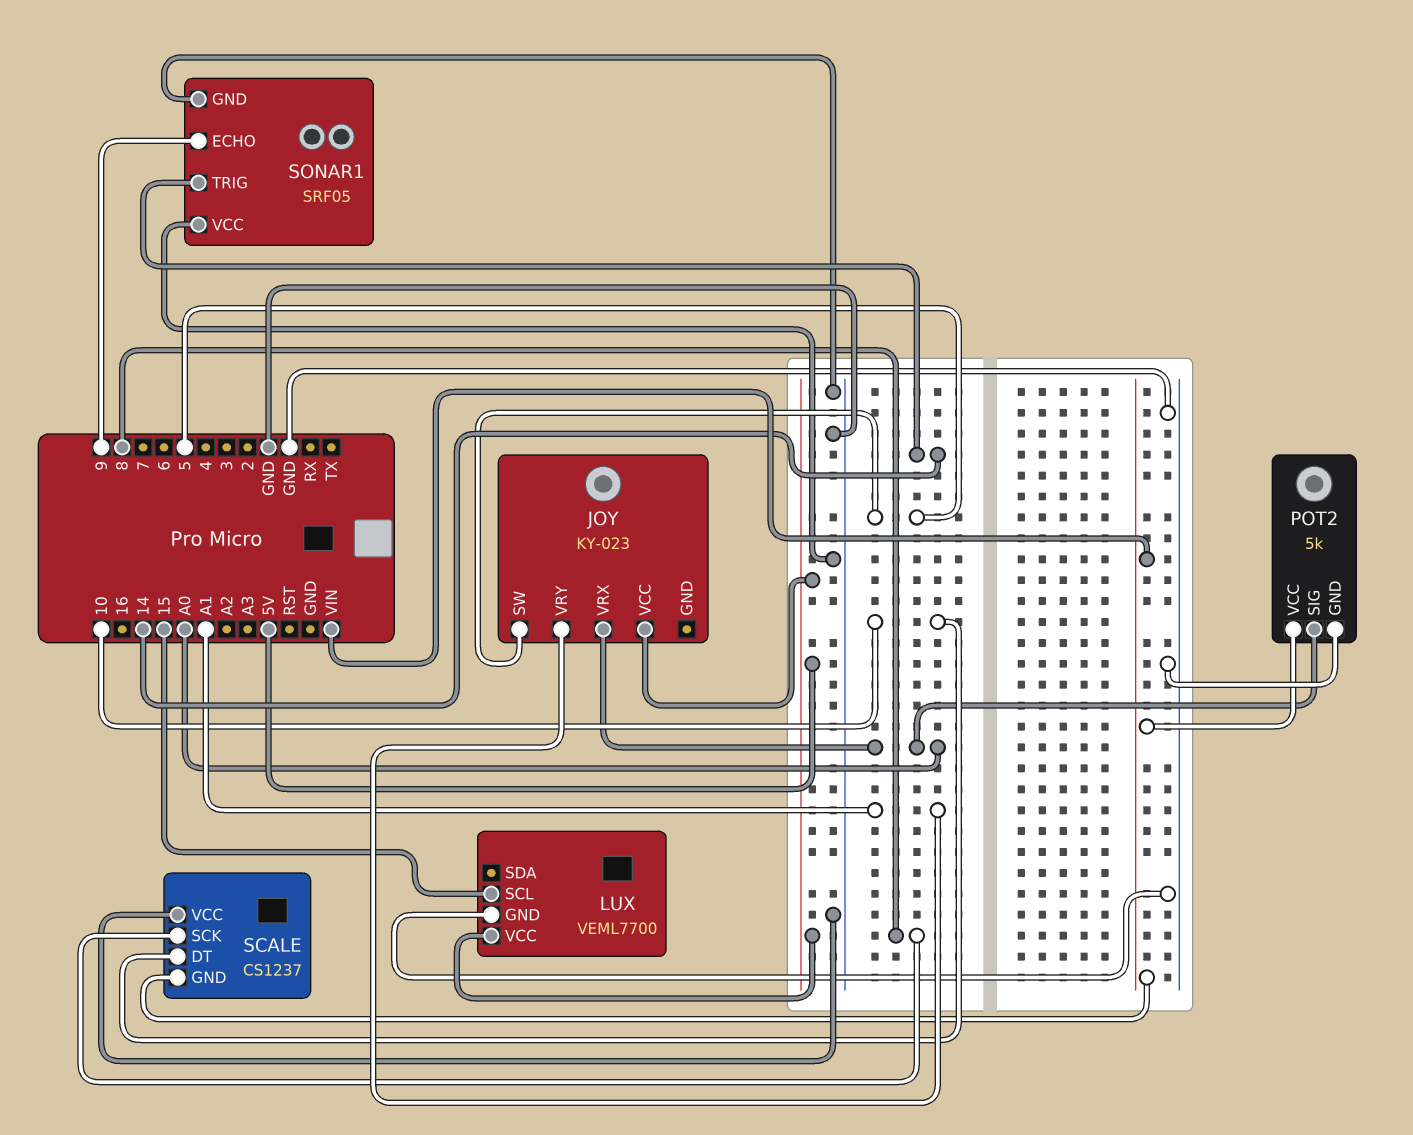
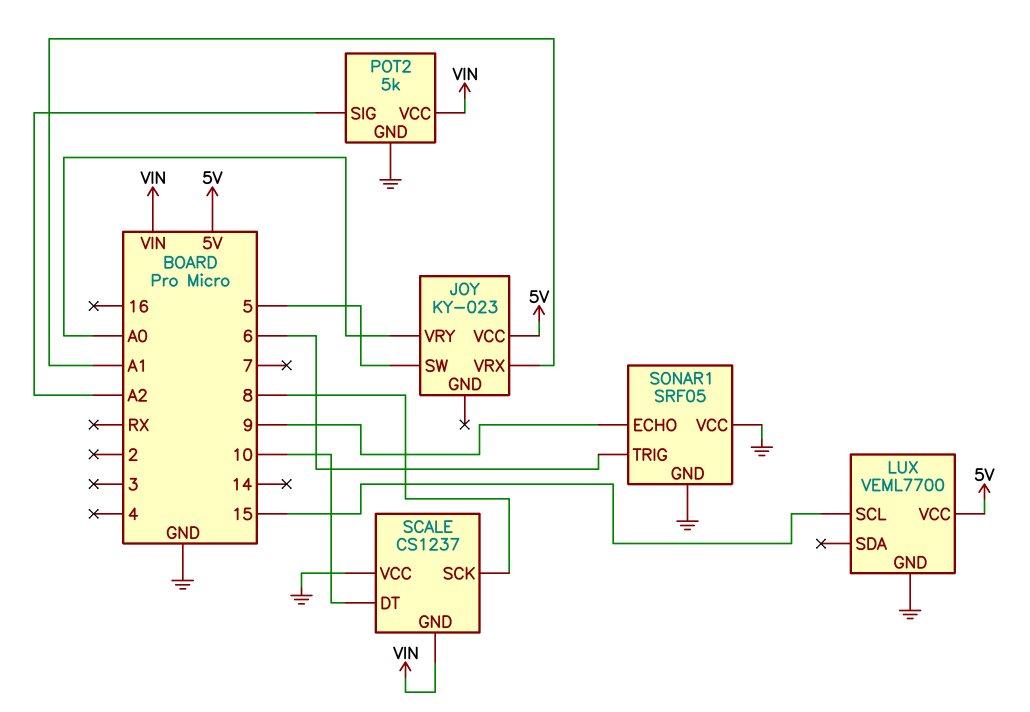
JOY pin VRX: A0 -> A1
JOY pin VRY: A1 -> A0
POT2 pin SIG: A0 -> A2
SONAR1 pin TRIG: 14 -> 6

